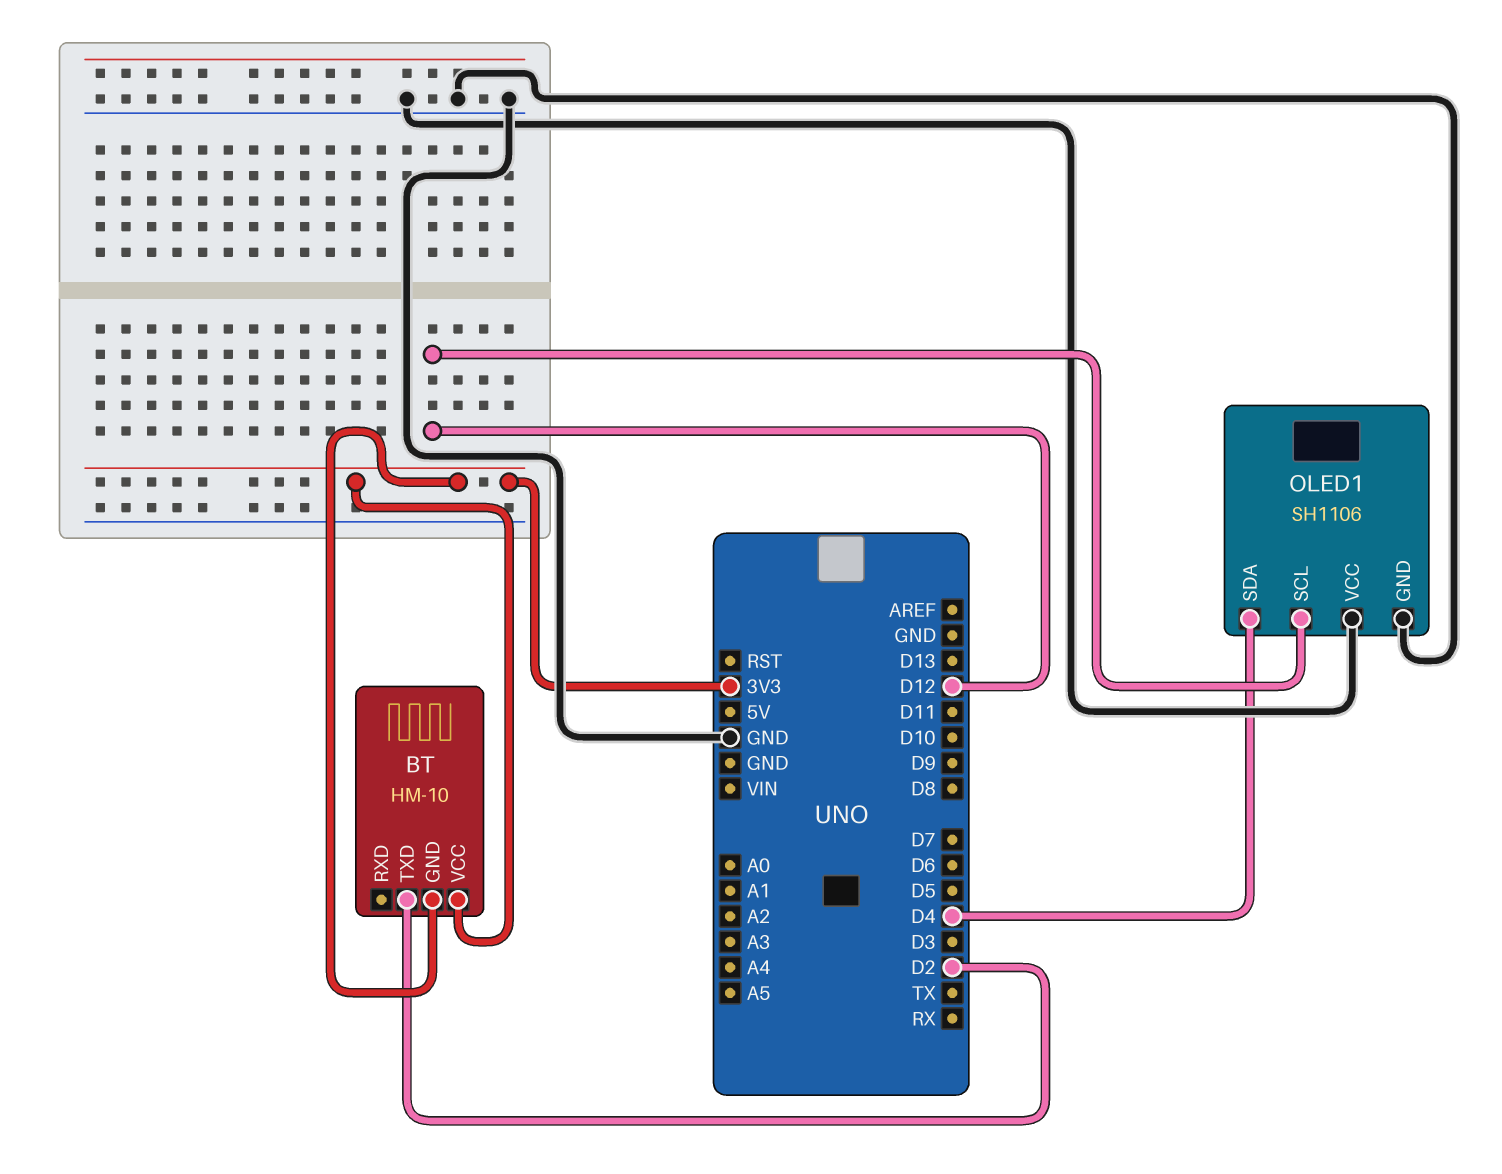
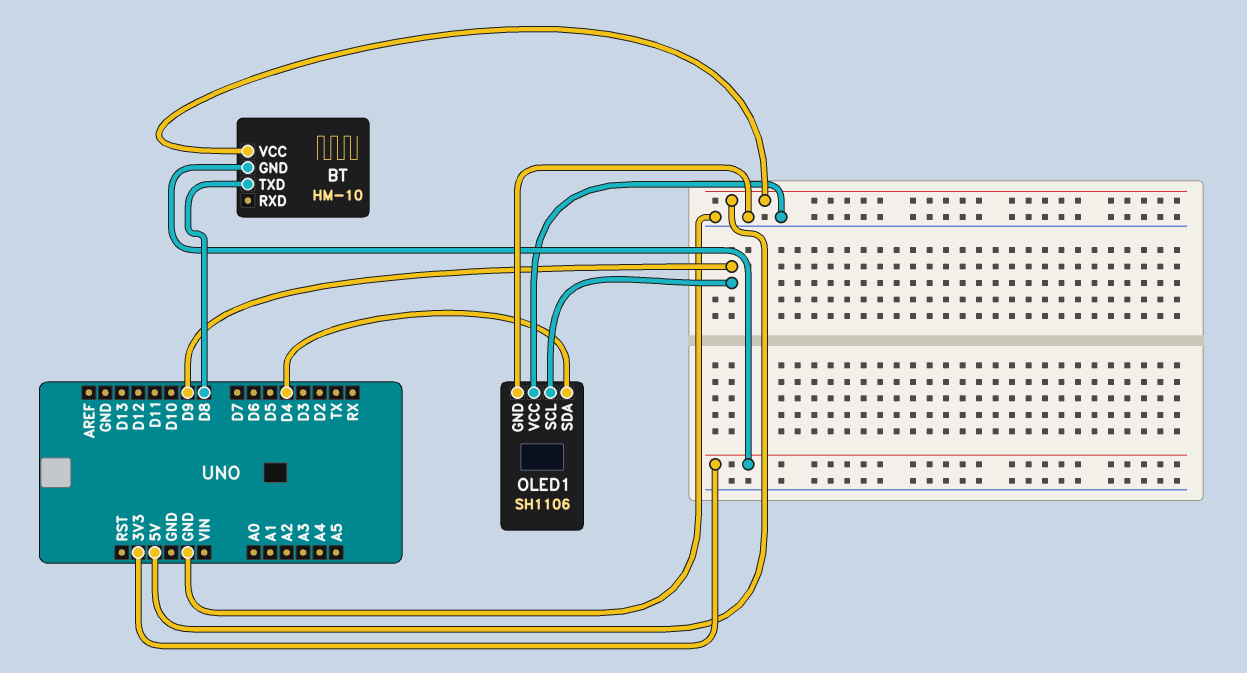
BT pin TXD: D2 -> D8
BT pin VCC: 3V3 -> 5V
OLED1 pin SCL: D12 -> D9

